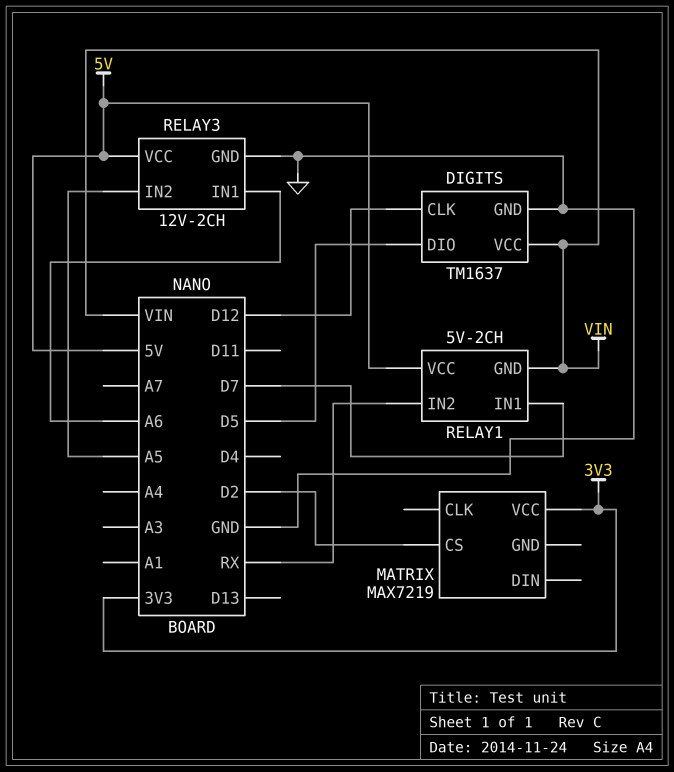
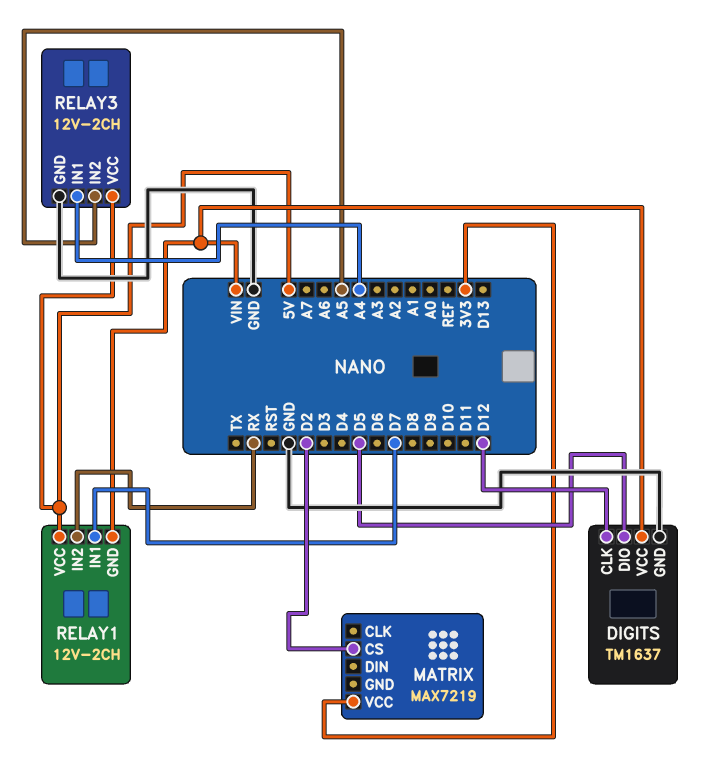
RELAY1: 5V-2CH -> 12V-2CH
RELAY3 pin IN1: A6 -> A4

